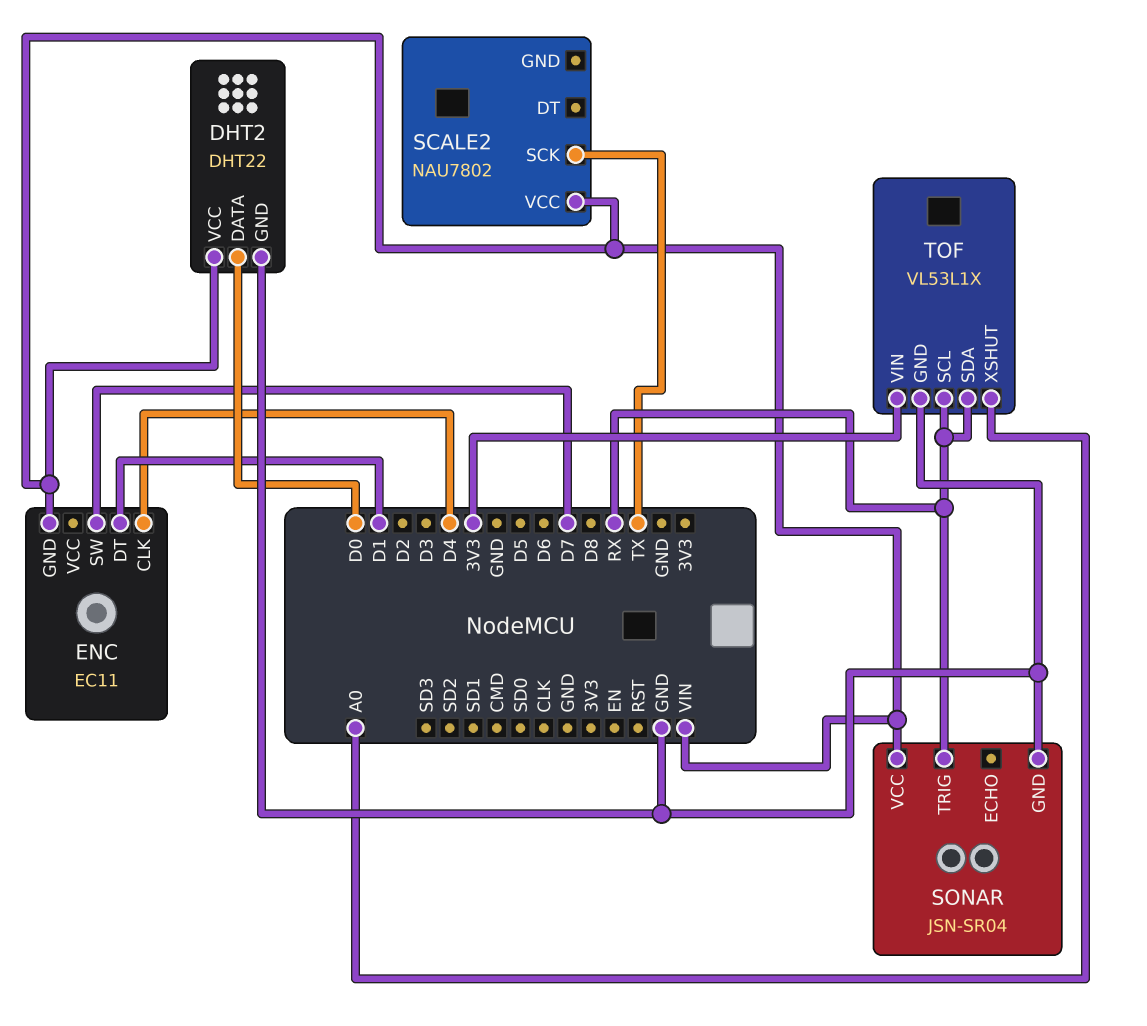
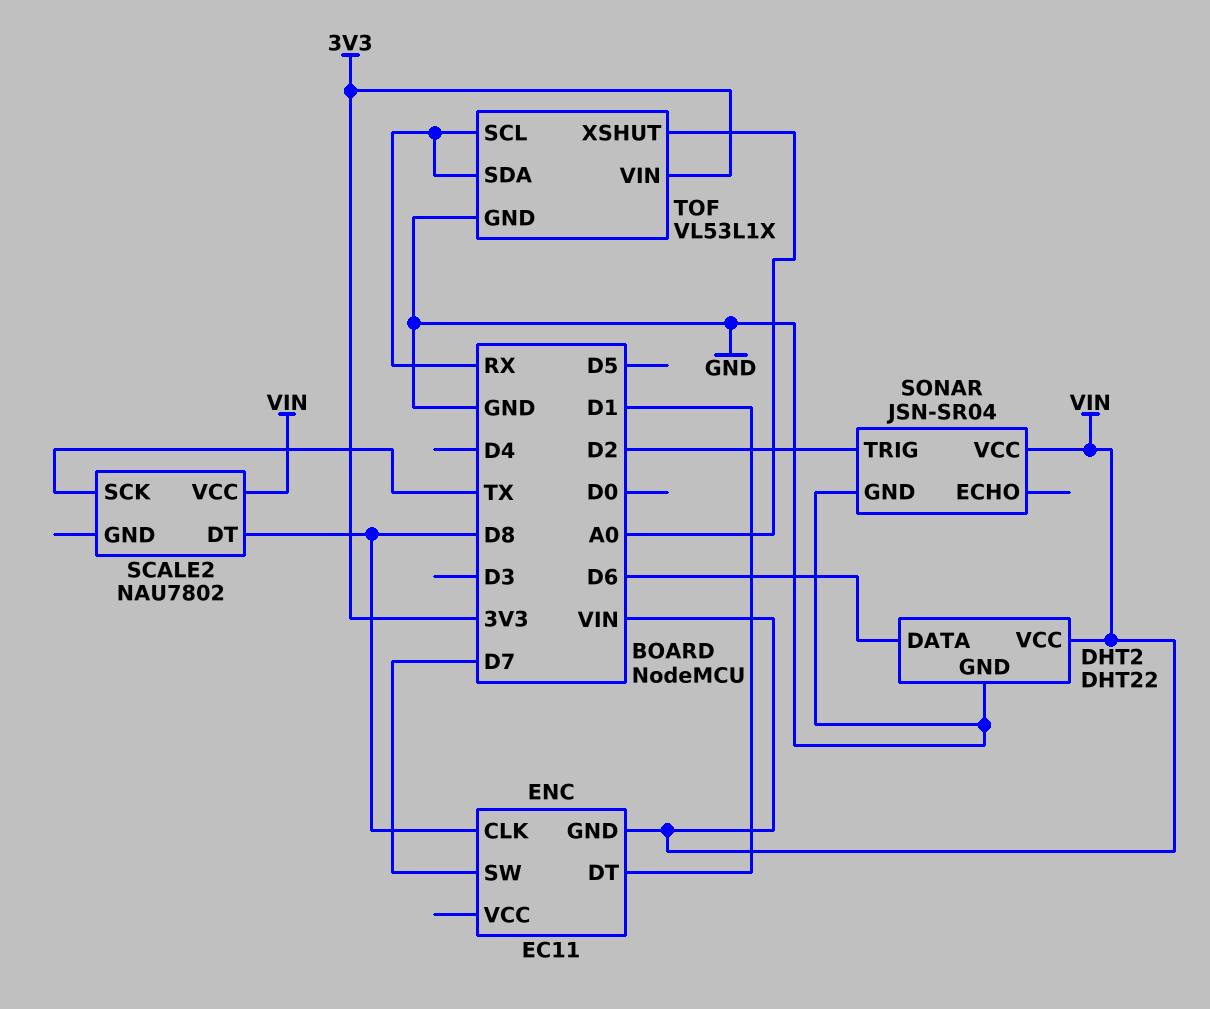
DHT2 pin DATA: D0 -> D6
ENC pin CLK: D4 -> D8
SCALE2 pin DT: none -> D8
SONAR pin TRIG: RX -> D2

